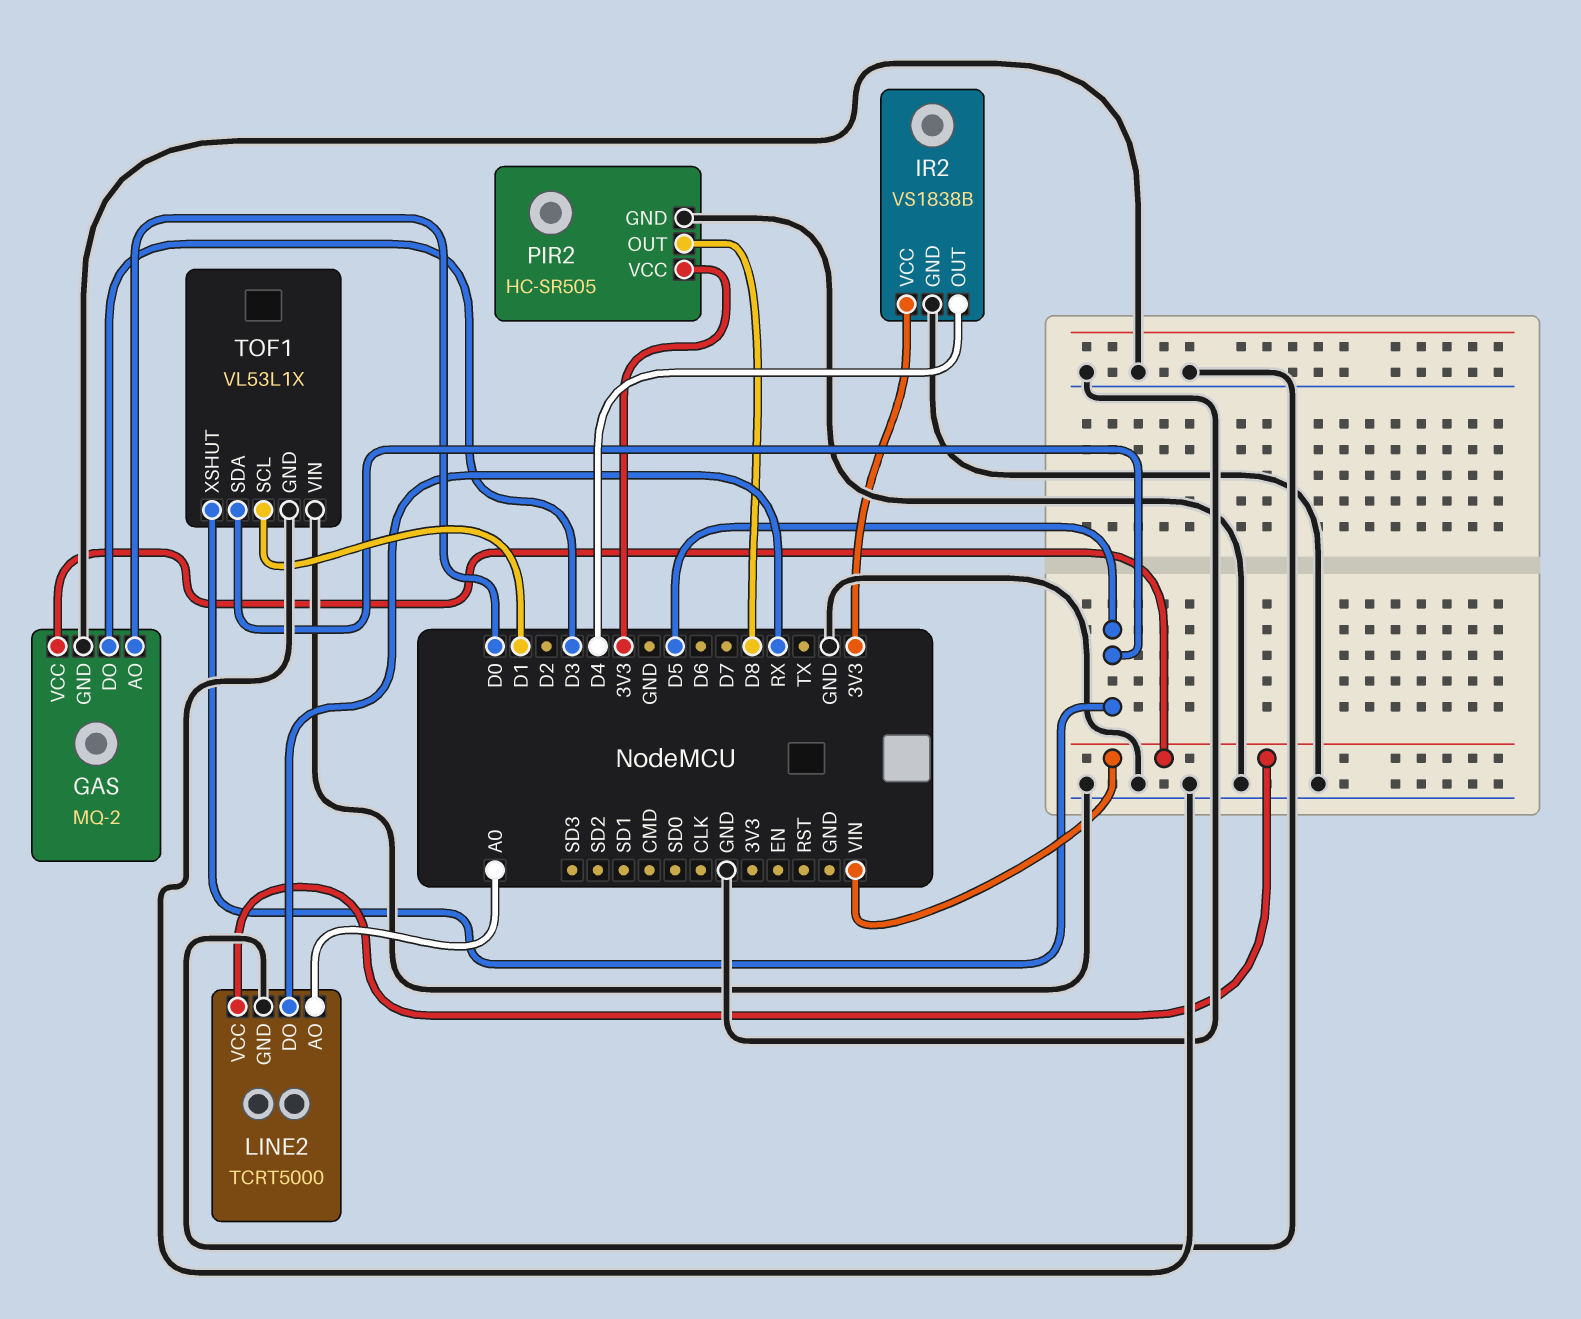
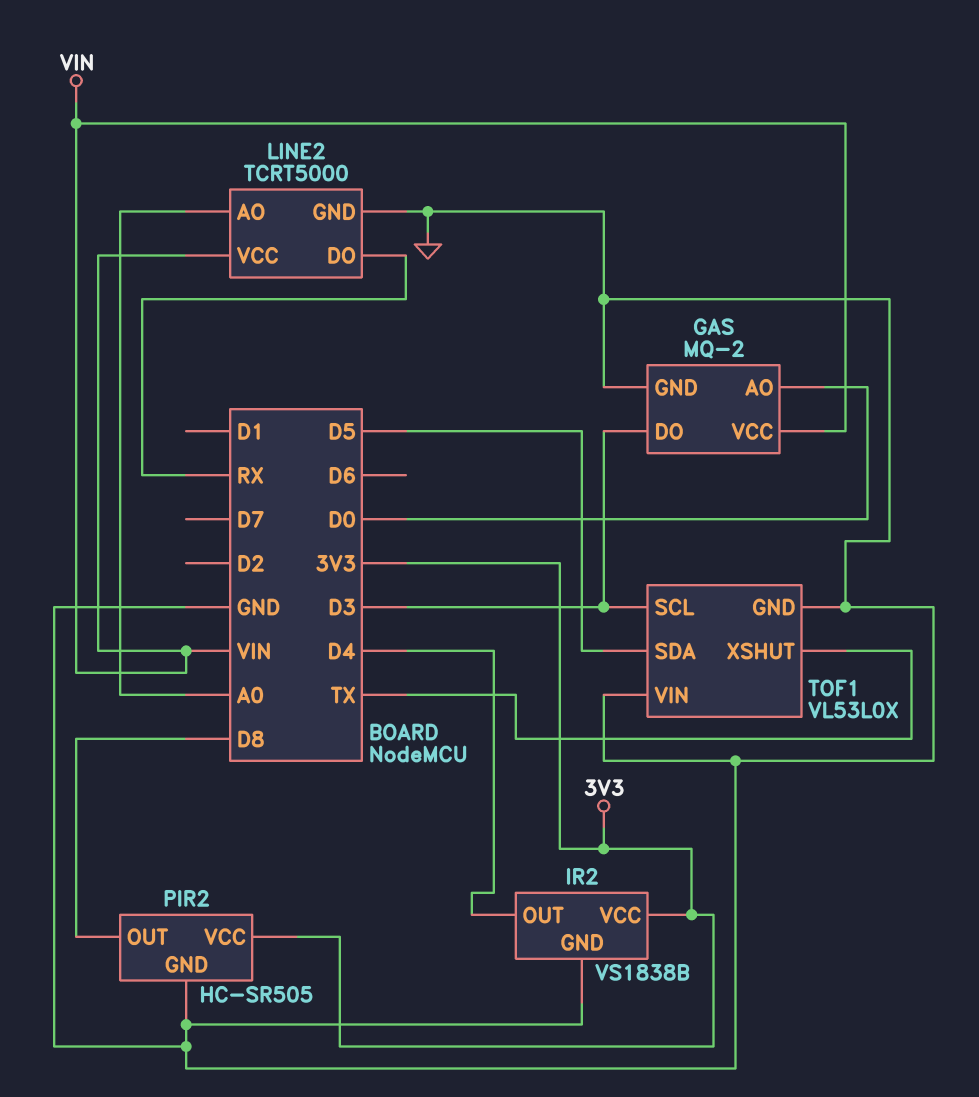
TOF1: VL53L1X -> VL53L0X
TOF1 pin SCL: D1 -> D3
TOF1 pin XSHUT: D5 -> TX

